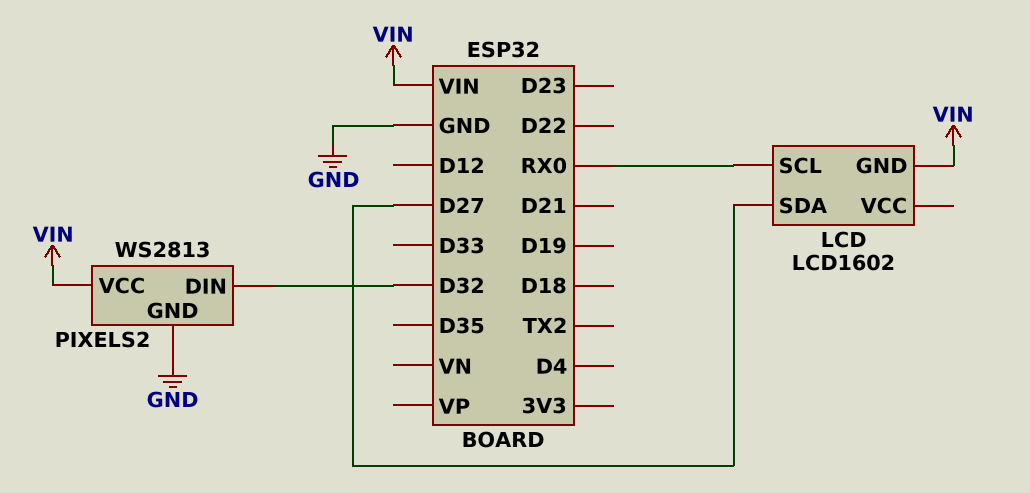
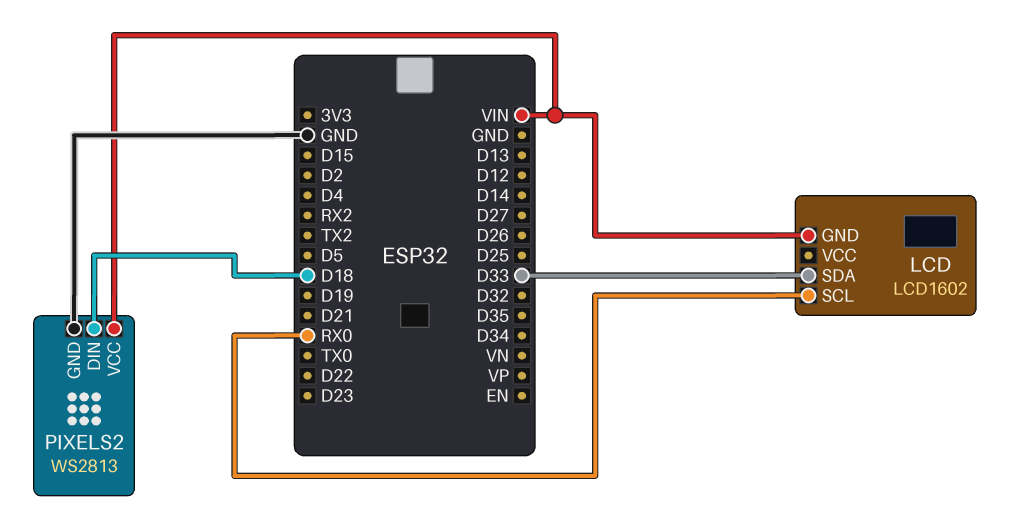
LCD pin SDA: D27 -> D33
PIXELS2 pin DIN: D32 -> D18

